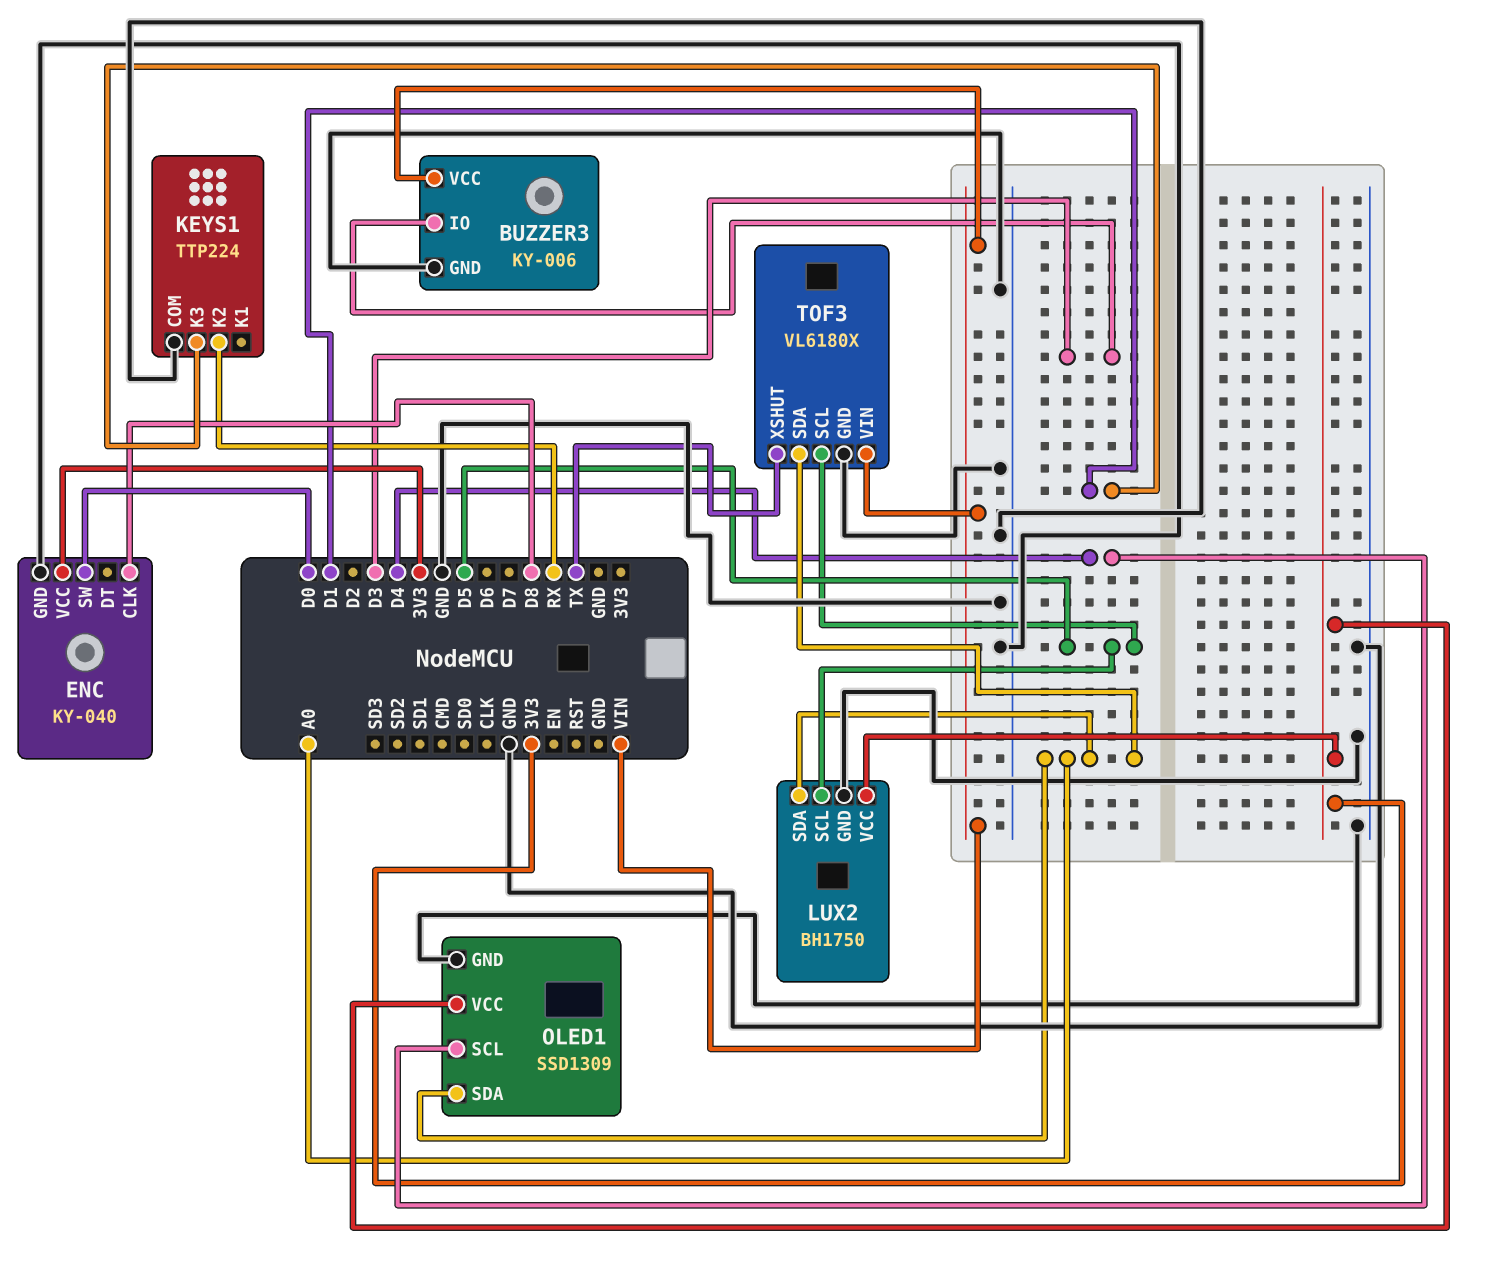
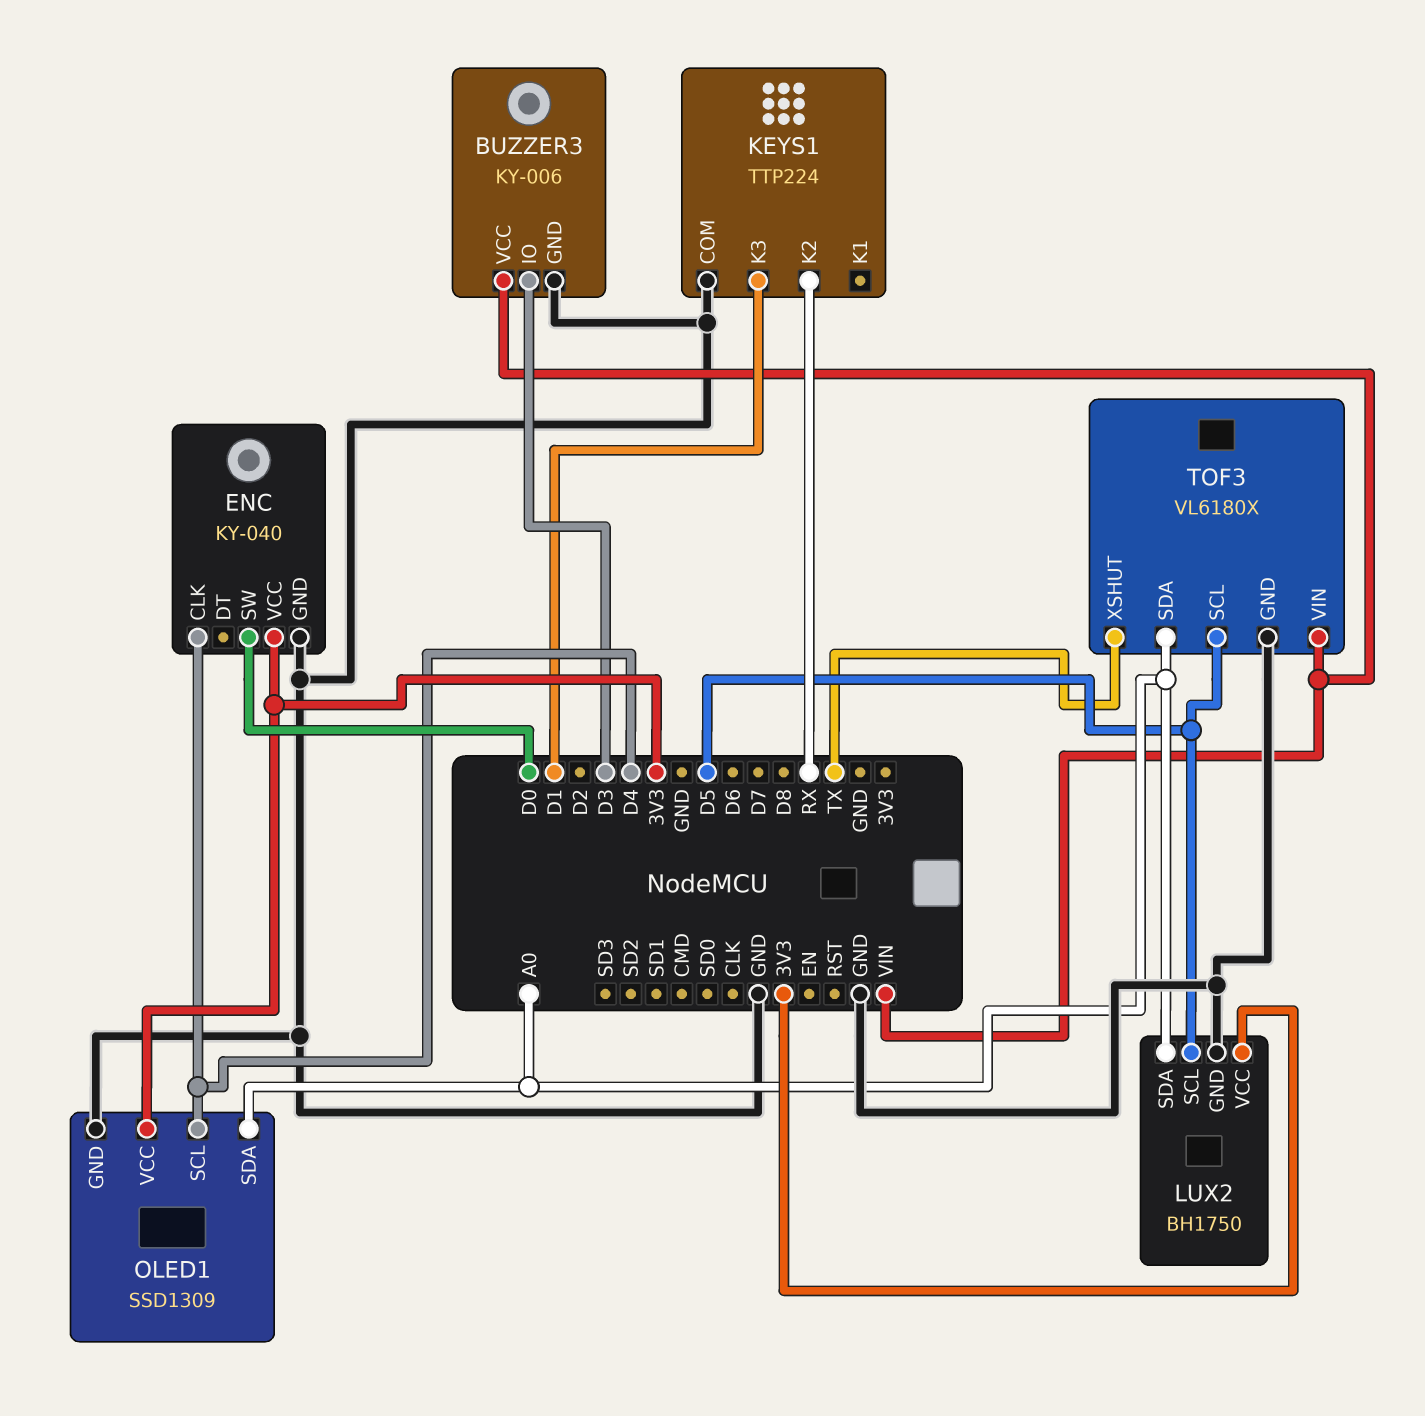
ENC pin CLK: D8 -> D4

